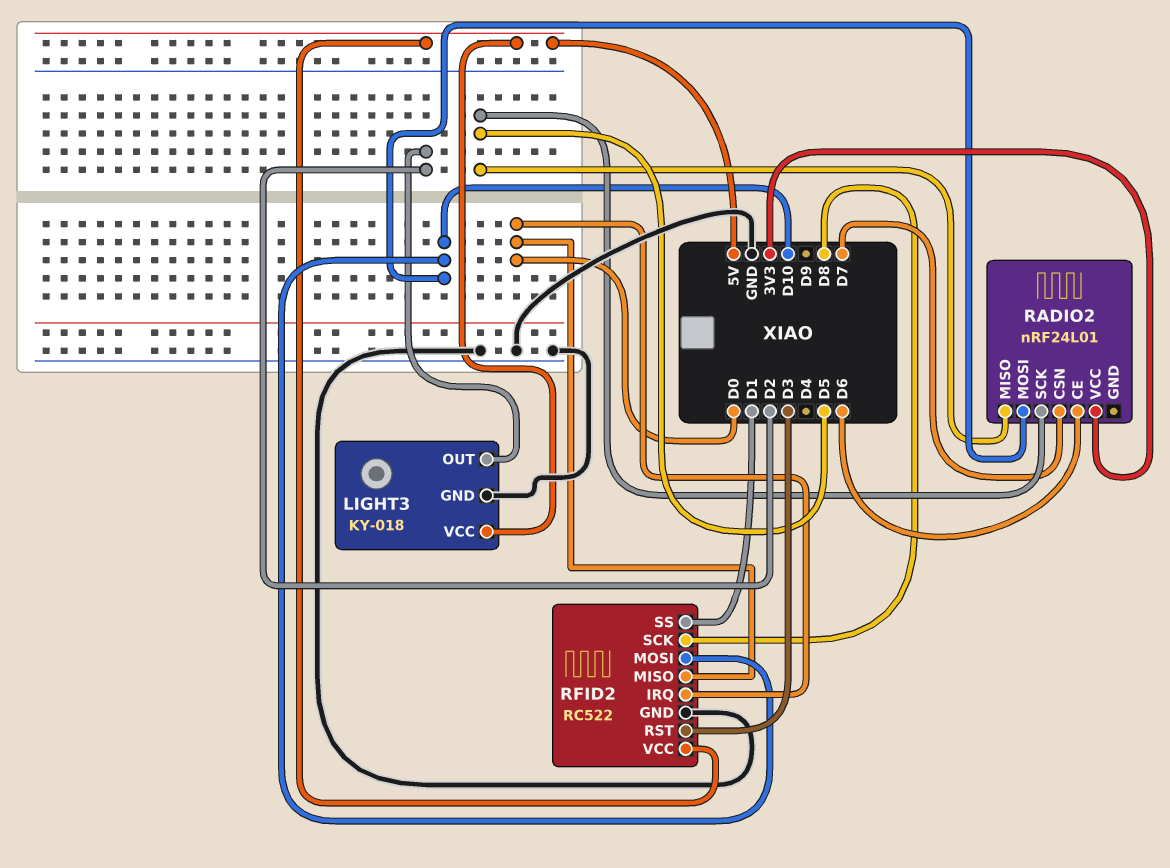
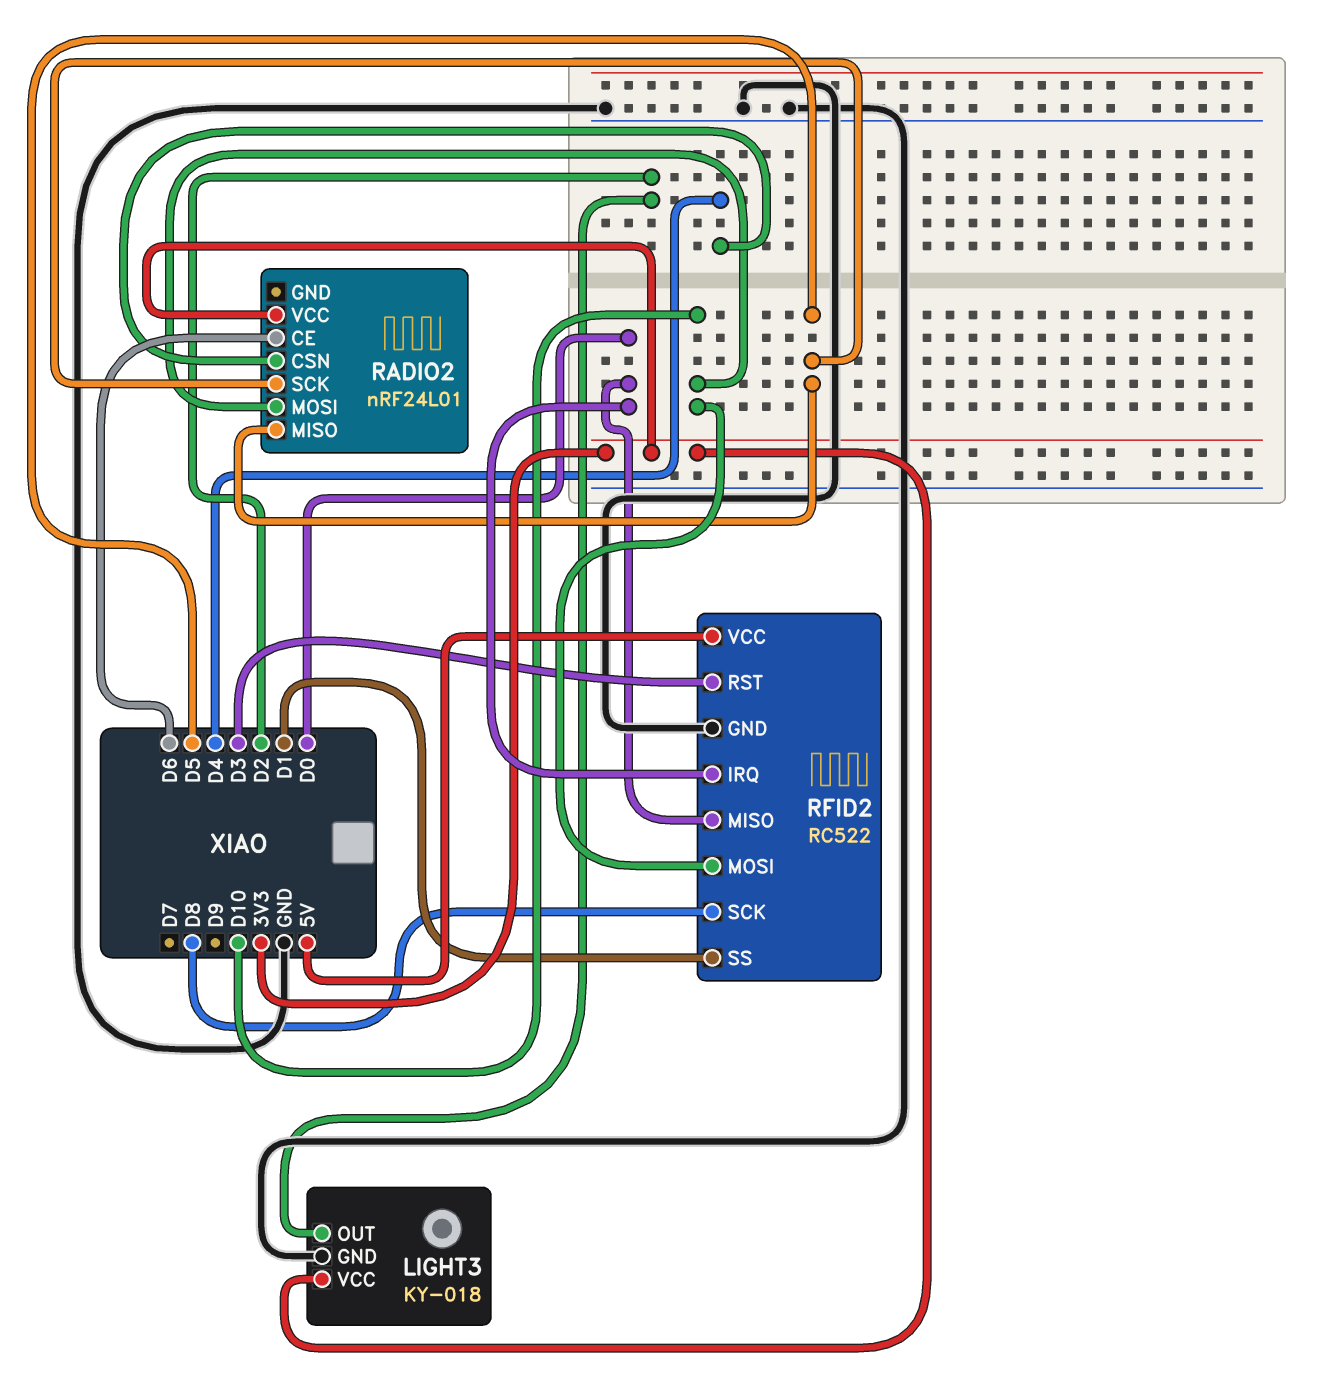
LIGHT3 pin VCC: 5V -> 3V3
RADIO2 pin CSN: D7 -> D4

